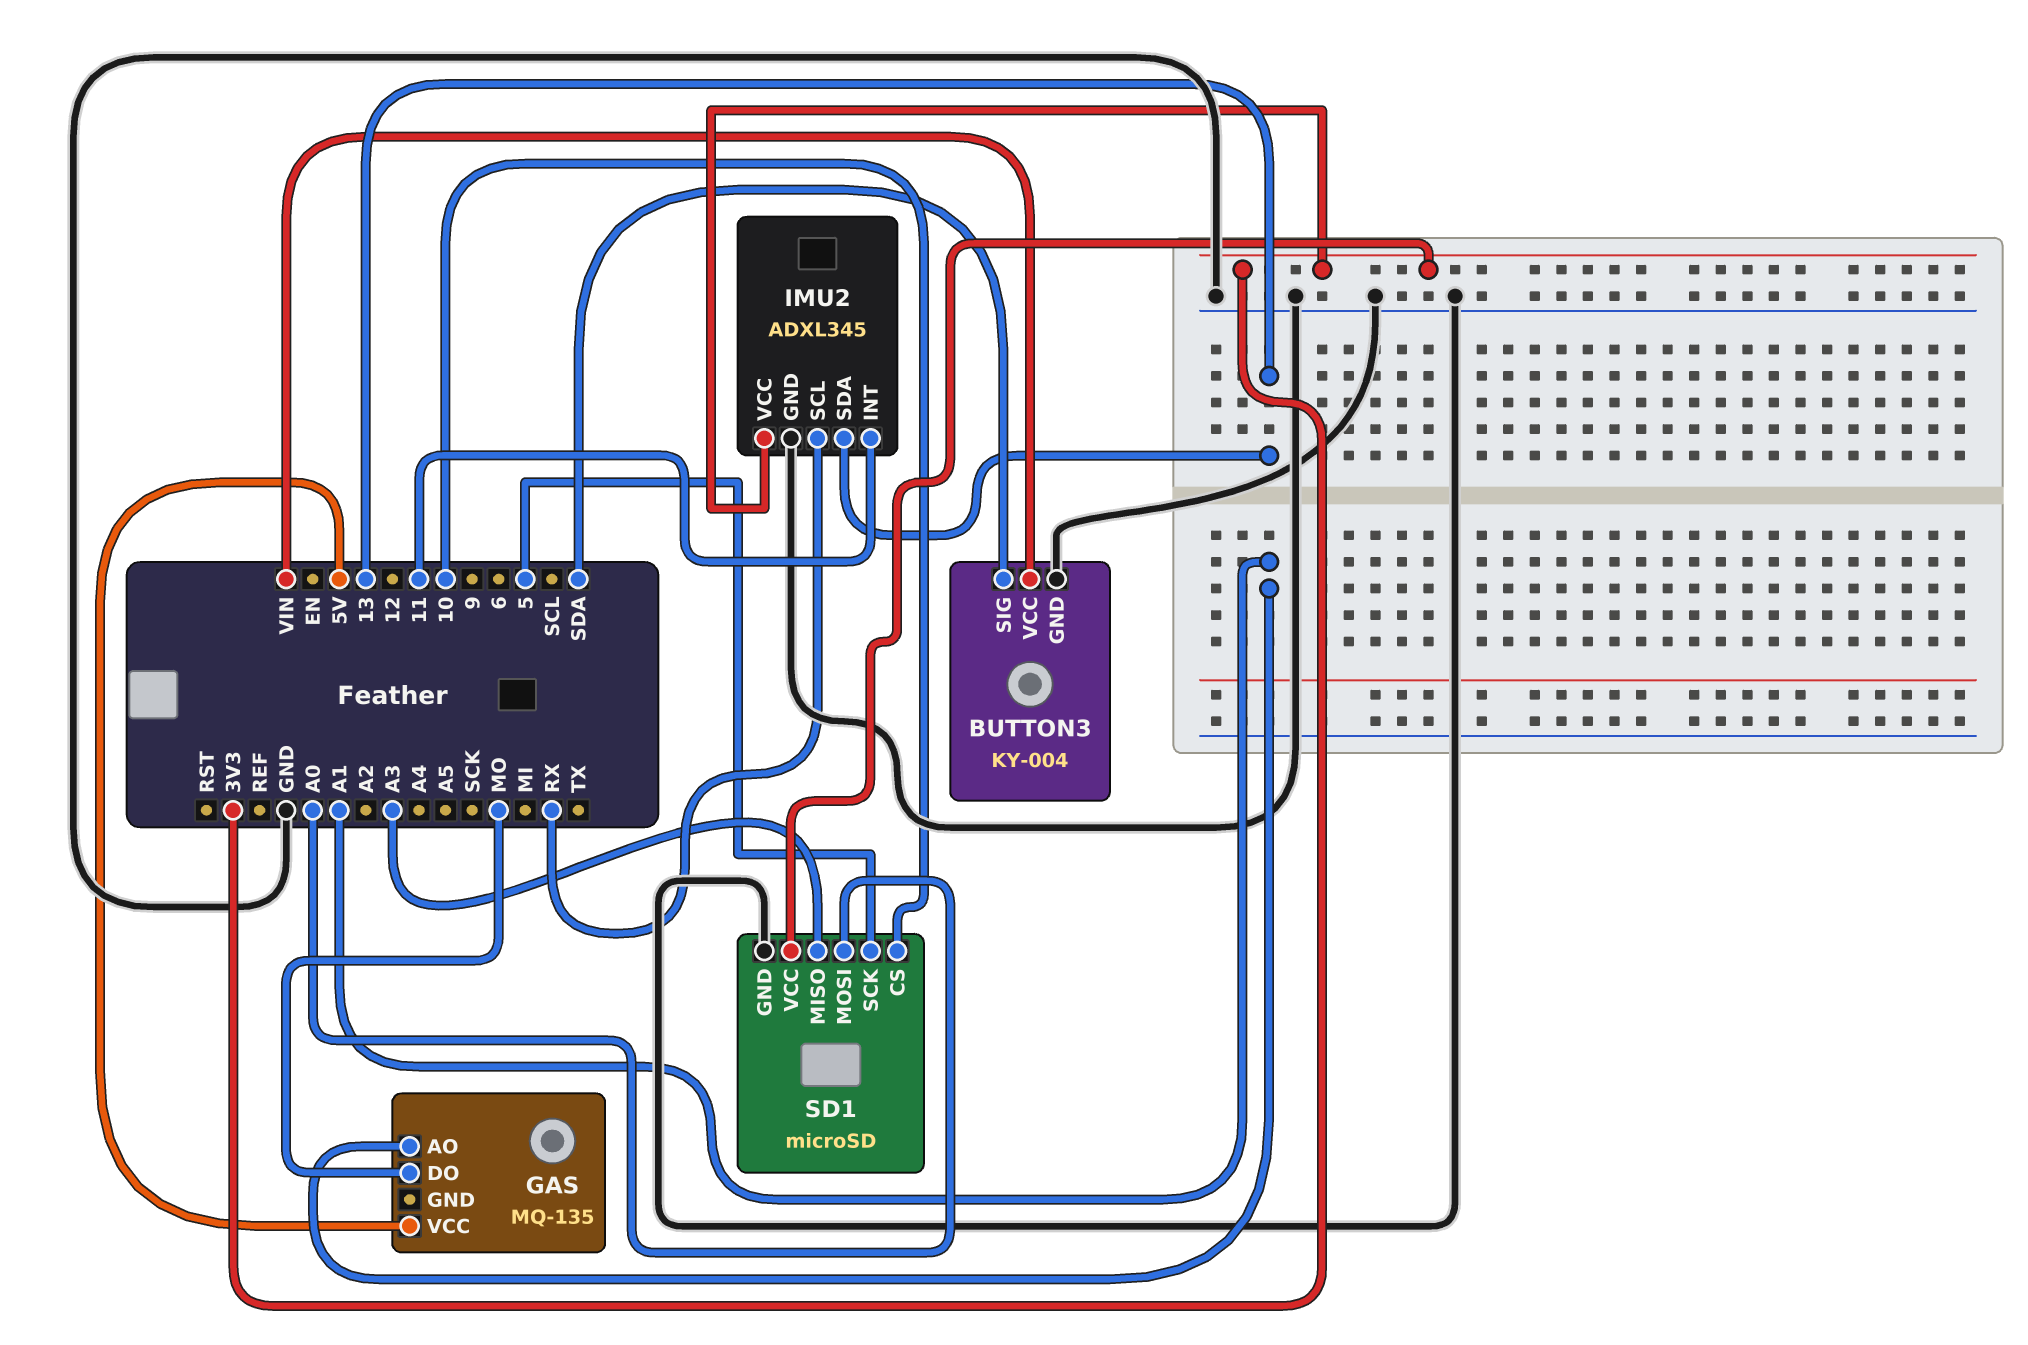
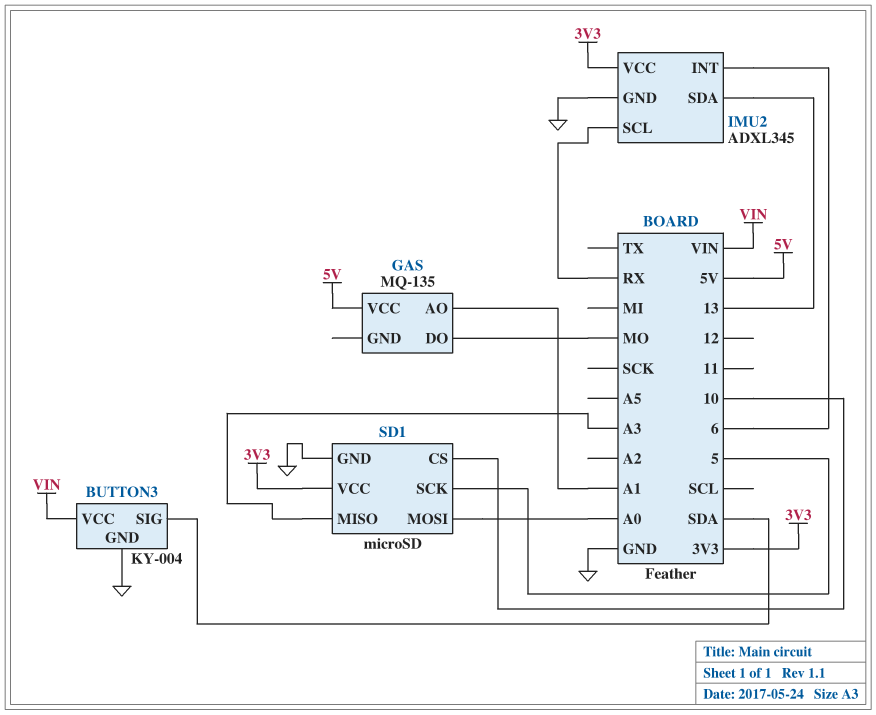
IMU2 pin INT: 11 -> 6

